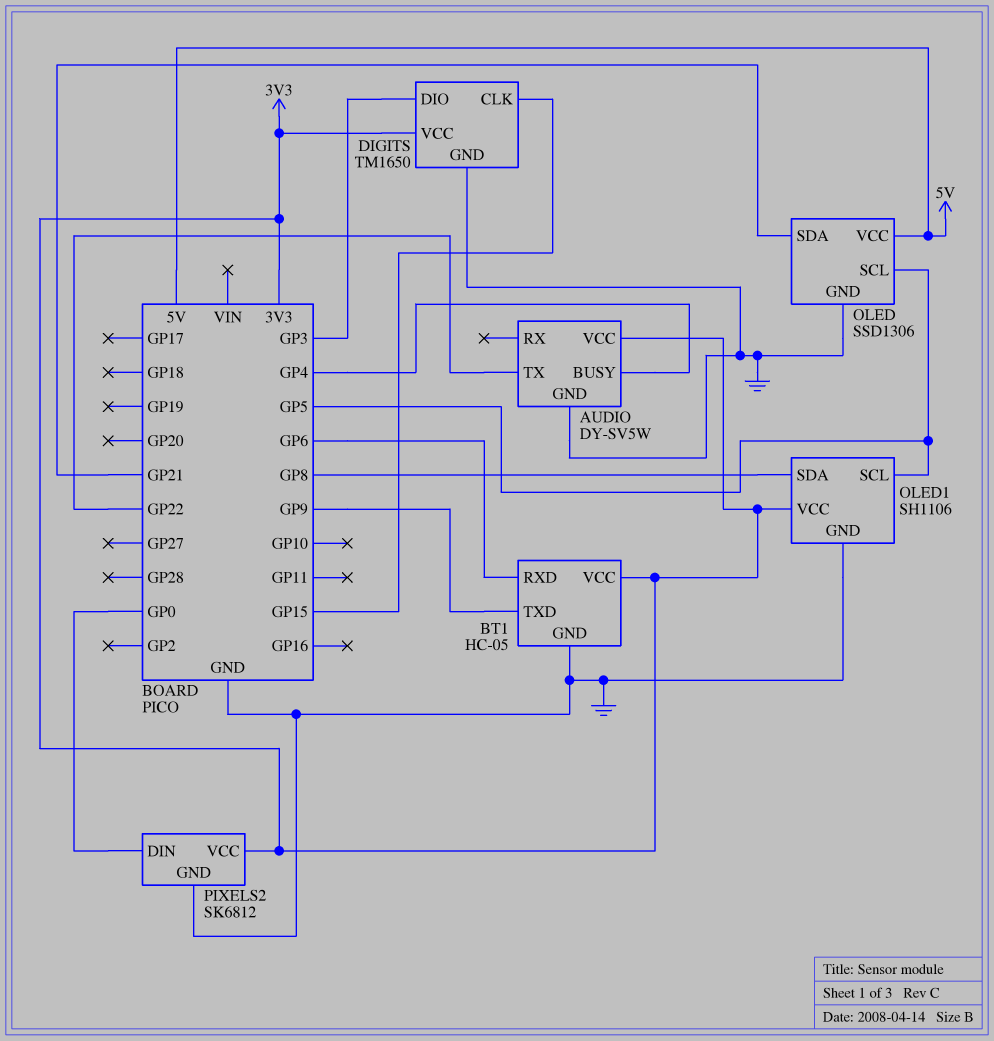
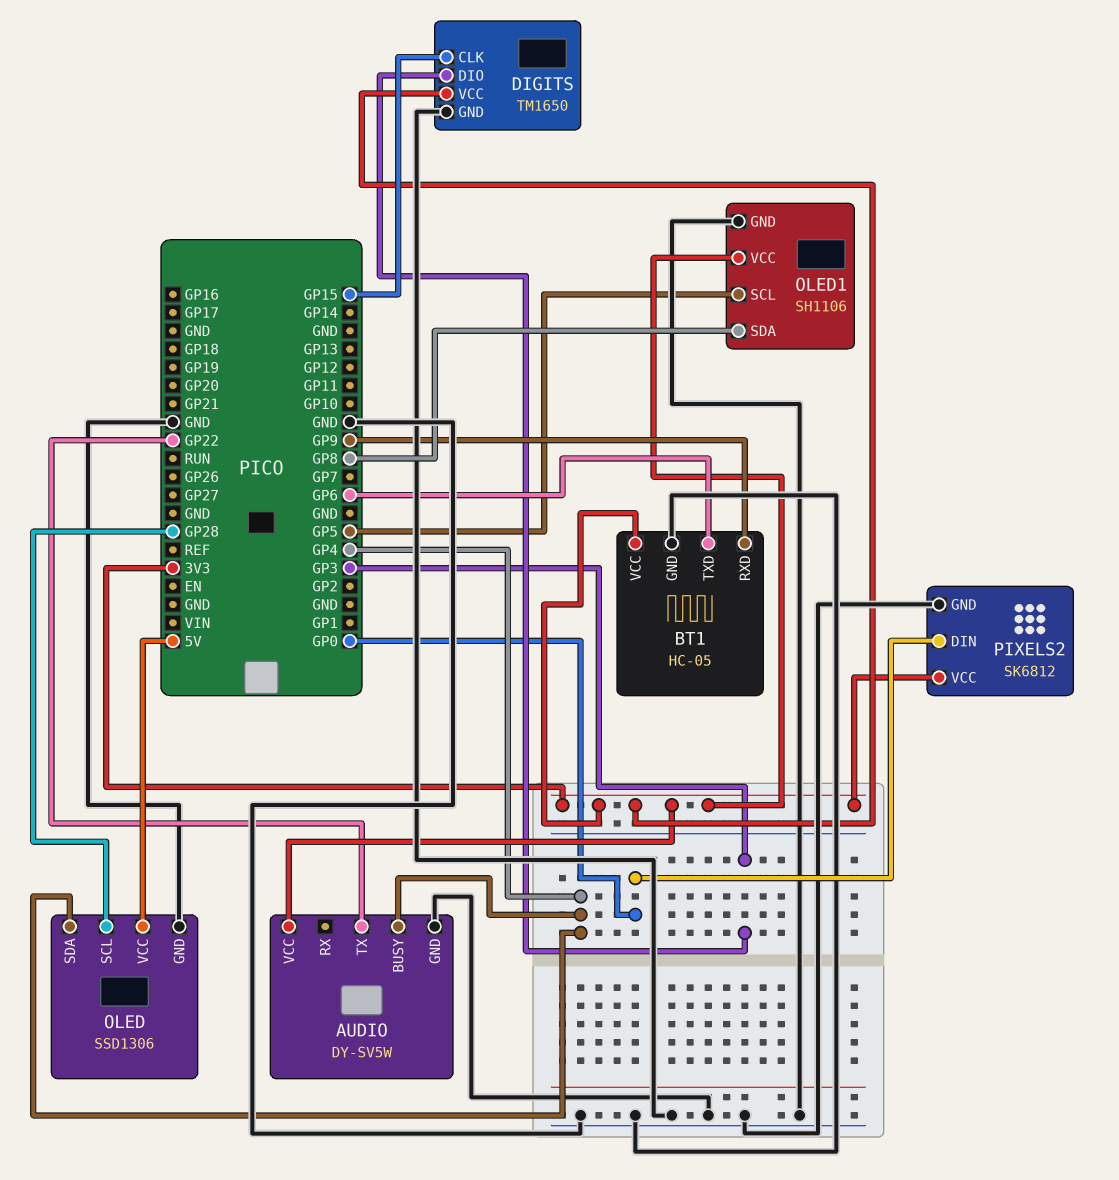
BT1 pin RXD: GP6 -> GP9
BT1 pin TXD: GP9 -> GP6
OLED pin SCL: GP5 -> GP28
OLED pin SDA: GP21 -> GP4

